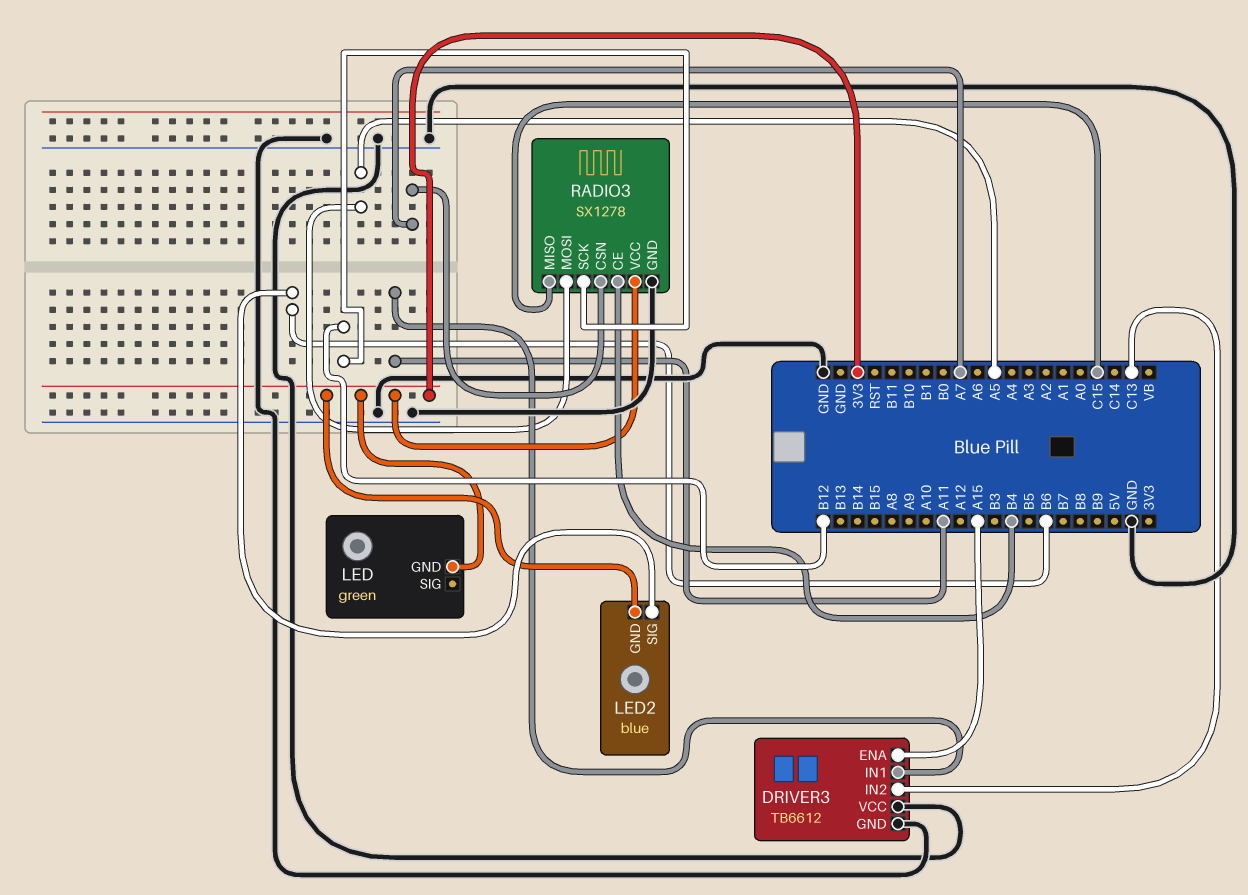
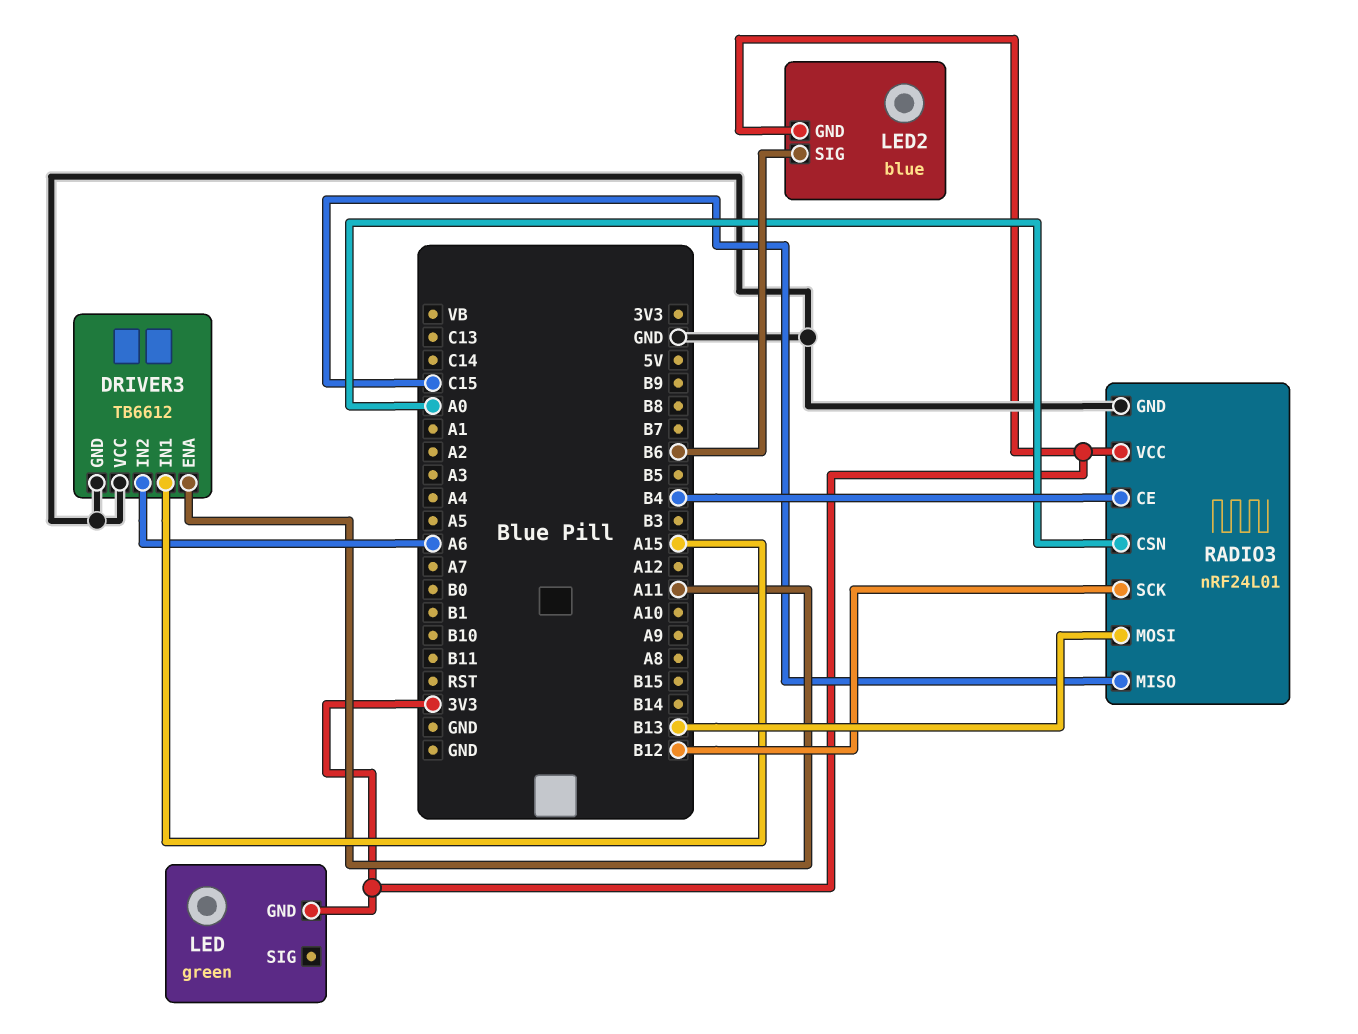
DRIVER3 pin ENA: A15 -> A11
DRIVER3 pin IN1: A11 -> A15
DRIVER3 pin IN2: C13 -> A6
RADIO3: SX1278 -> nRF24L01
RADIO3 pin CSN: A7 -> A0
RADIO3 pin MOSI: A5 -> B13

